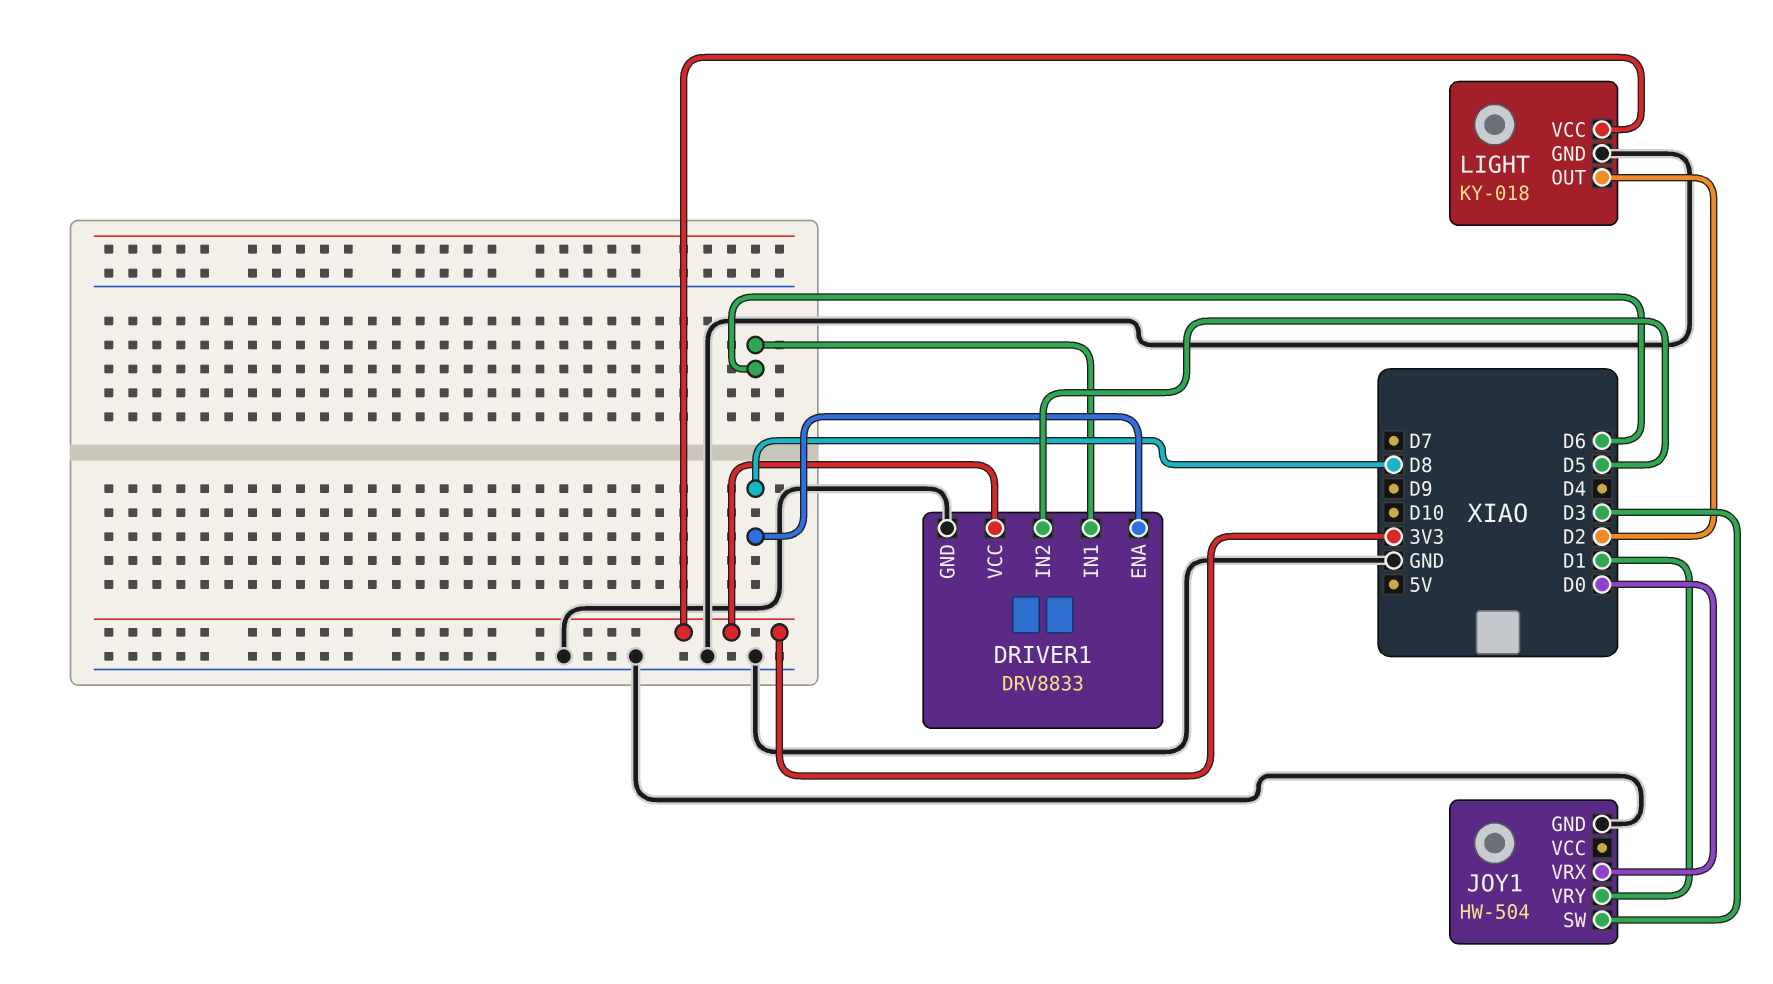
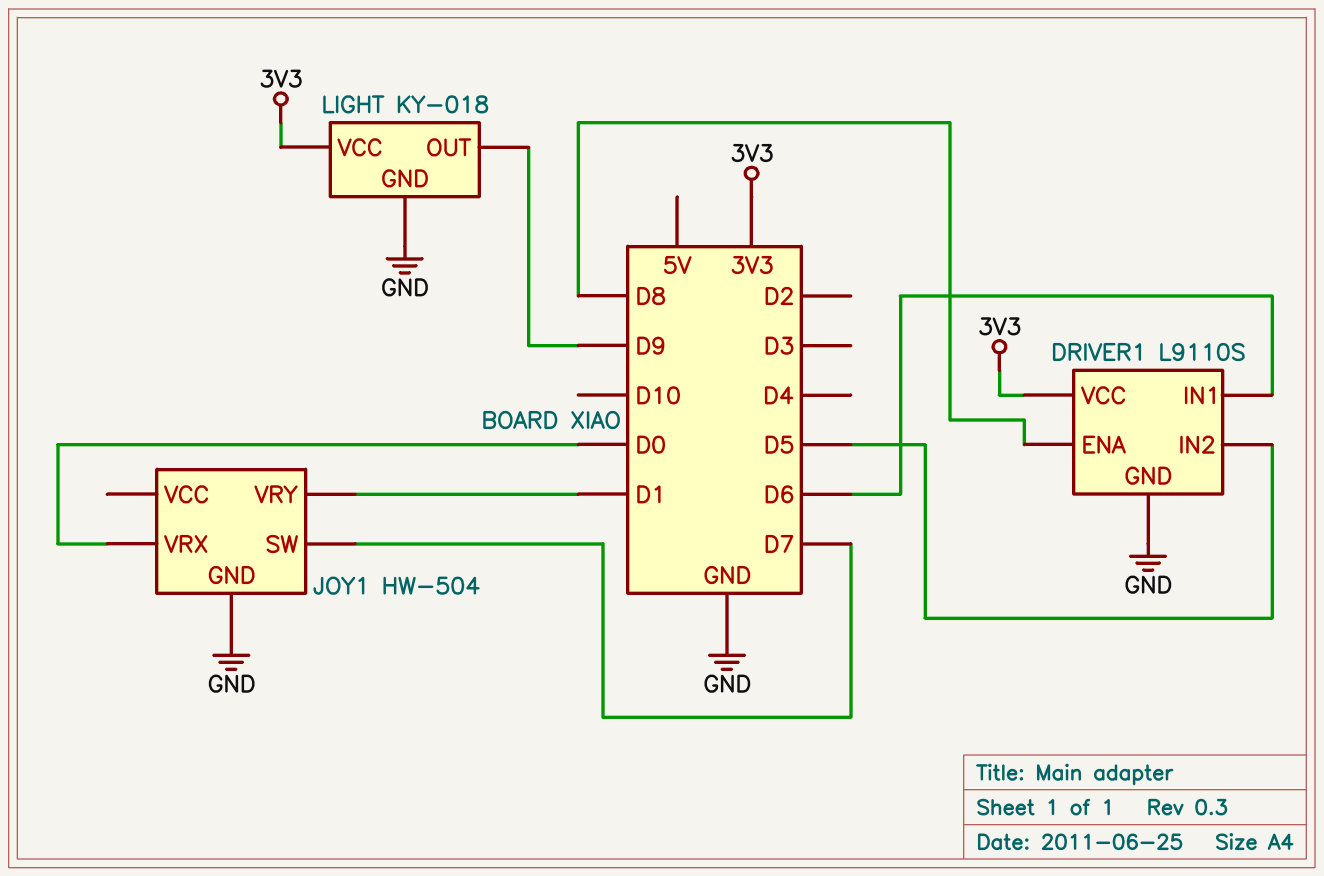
DRIVER1: DRV8833 -> L9110S
JOY1 pin SW: D3 -> D7
LIGHT pin OUT: D2 -> D9

